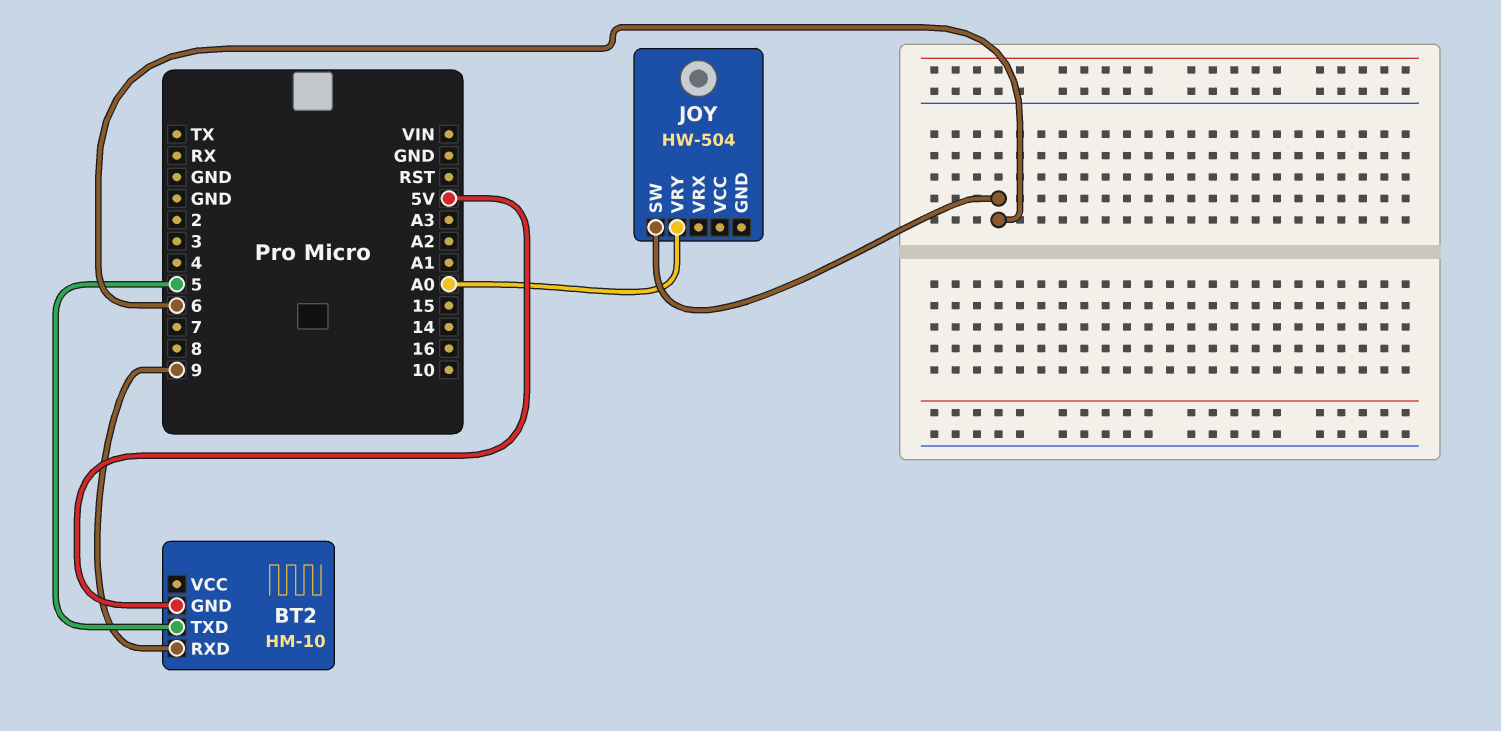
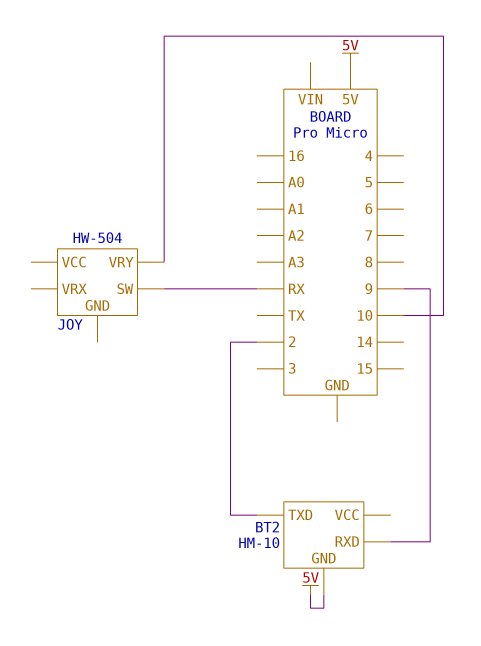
BT2 pin TXD: 5 -> 2
JOY pin SW: 6 -> RX
JOY pin VRY: A0 -> 10

